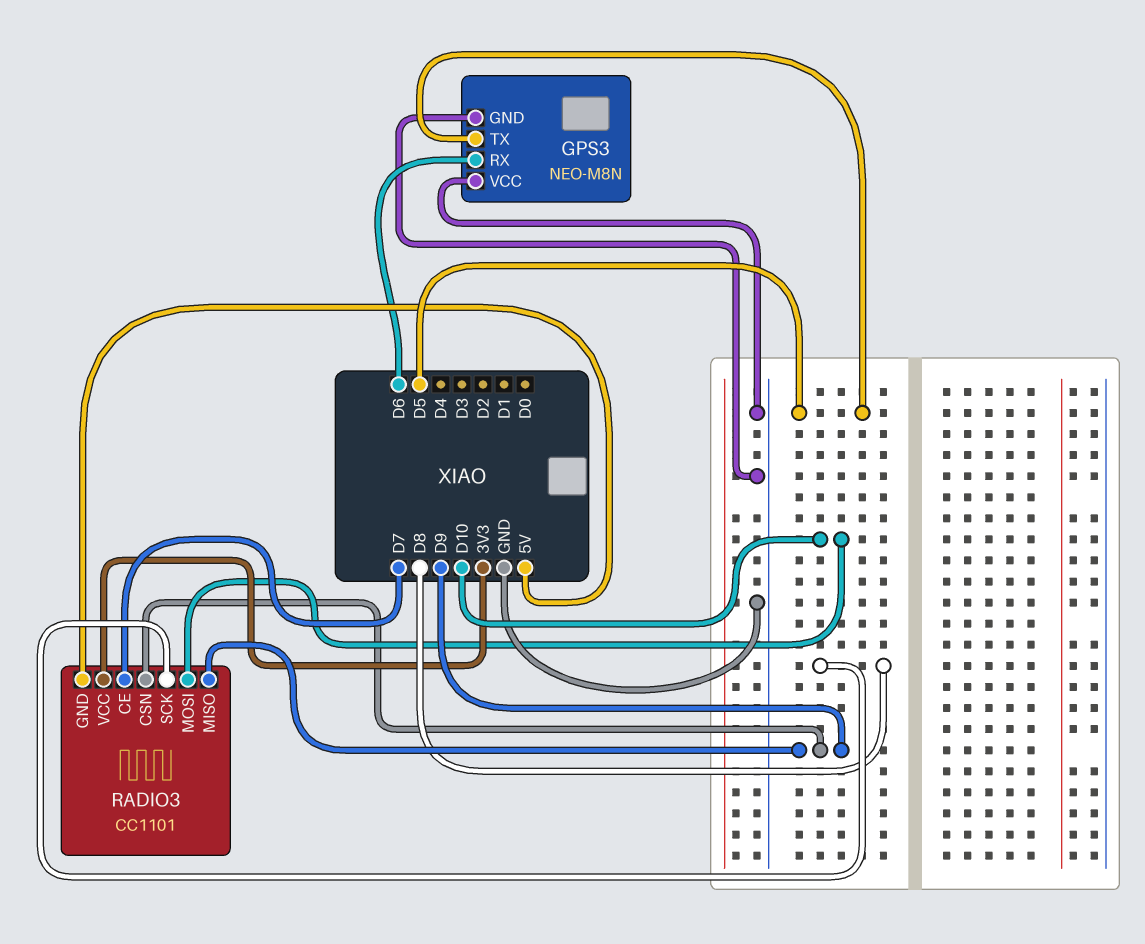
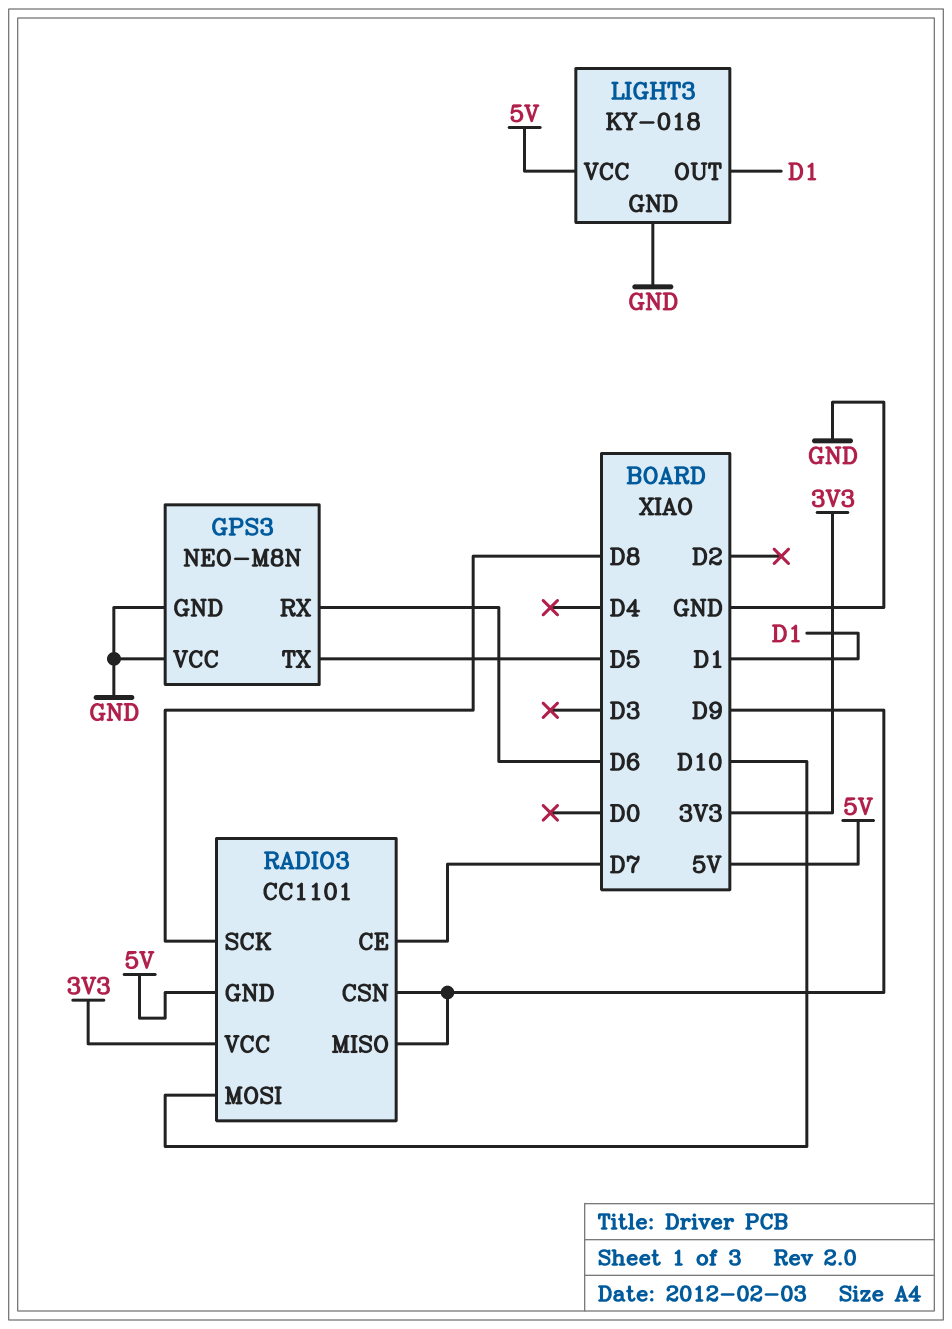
LIGHT3: none -> KY-018
LIGHT3 pin GND: none -> GND
LIGHT3 pin OUT: none -> D1
LIGHT3 pin VCC: none -> 5V

